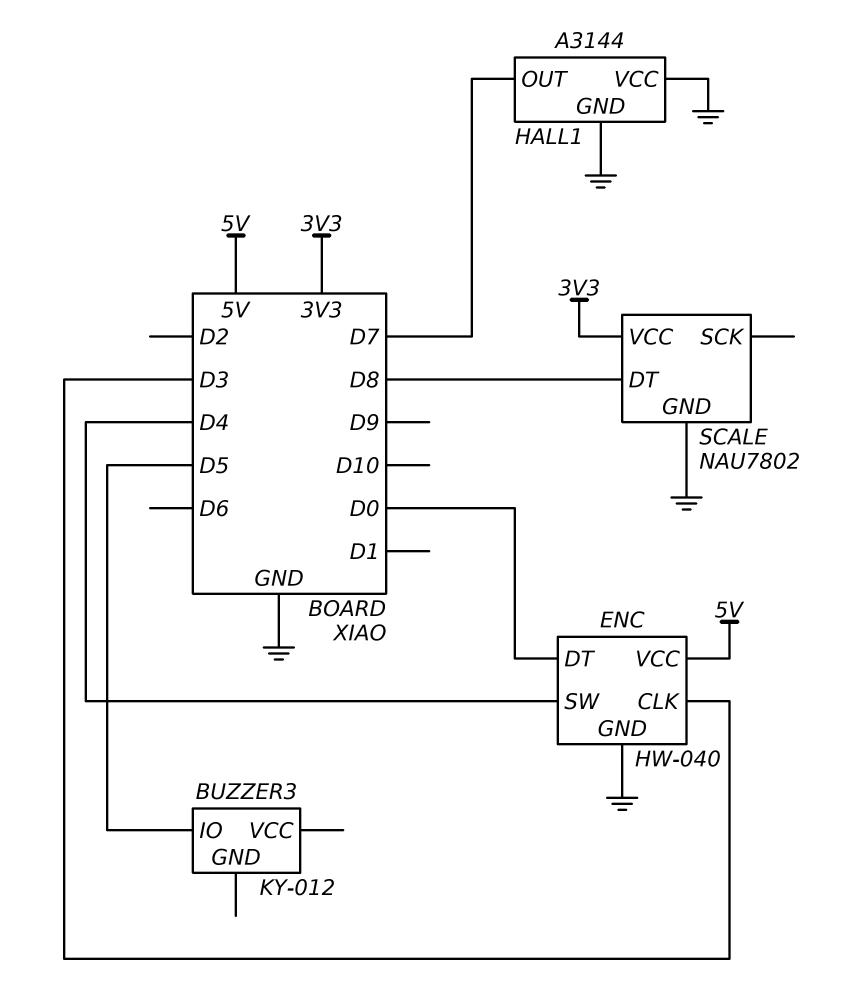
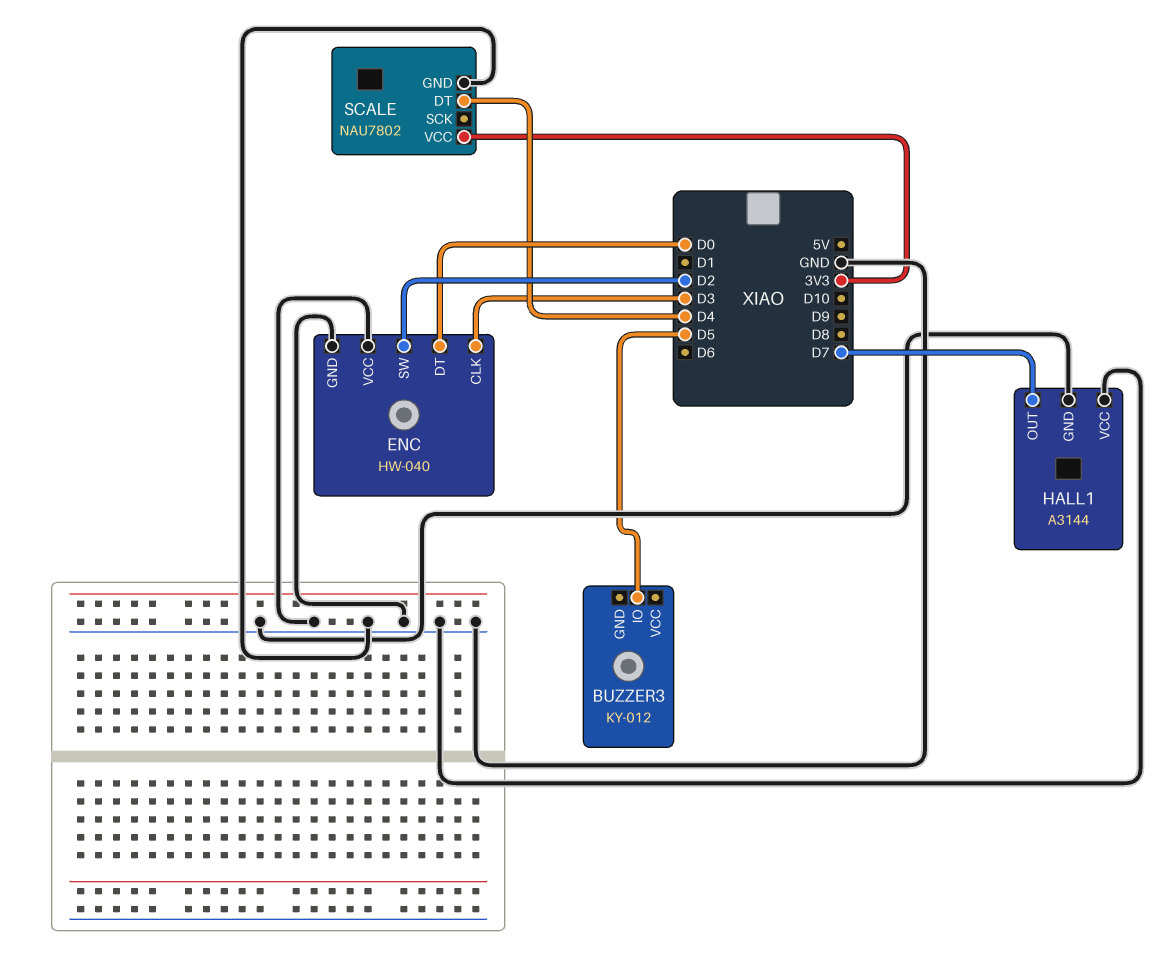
ENC pin SW: D4 -> D2
ENC pin VCC: 5V -> GND
SCALE pin DT: D8 -> D4

